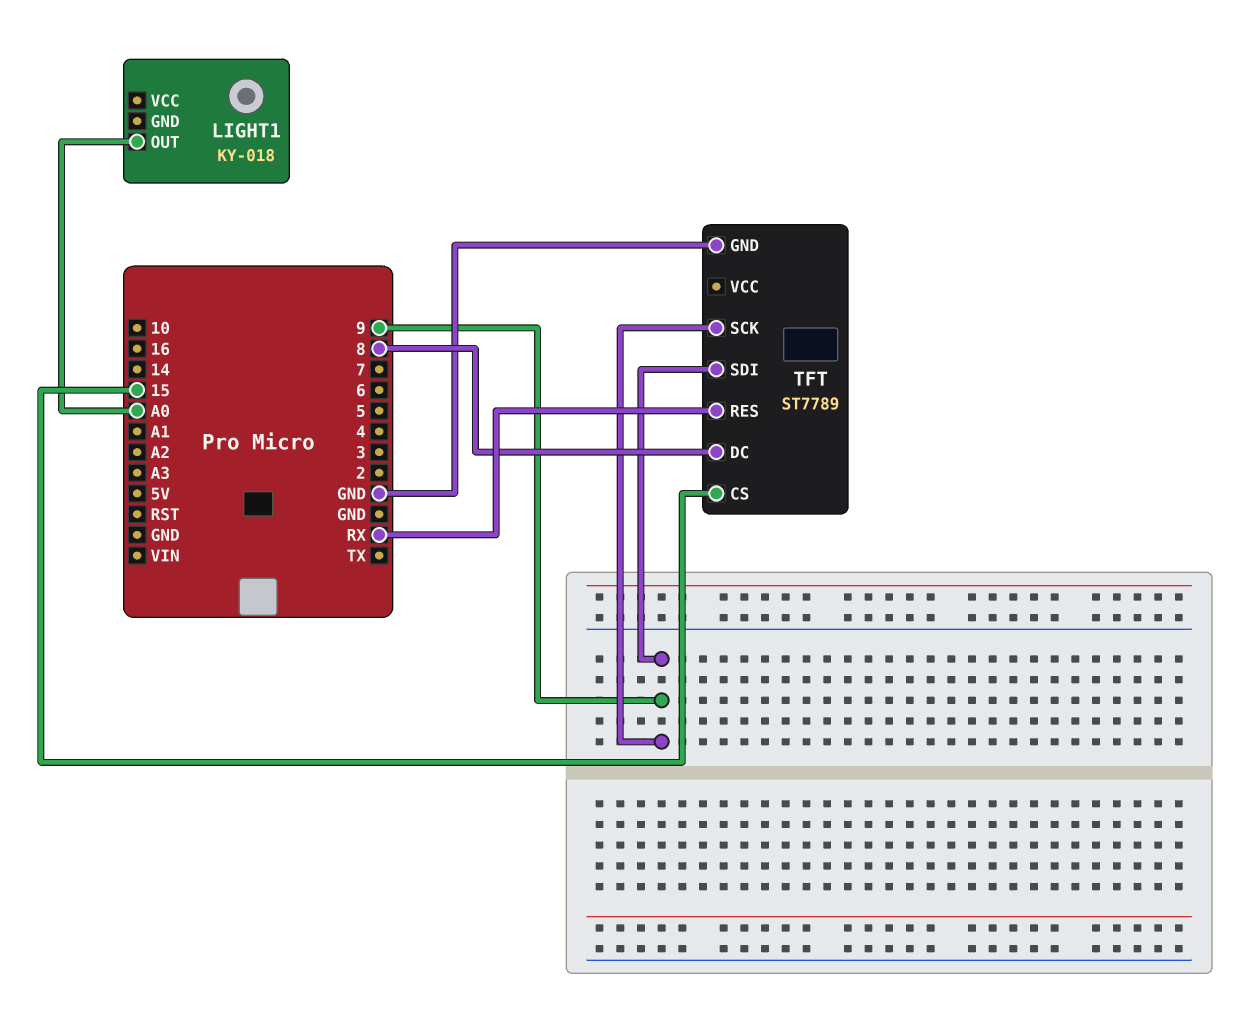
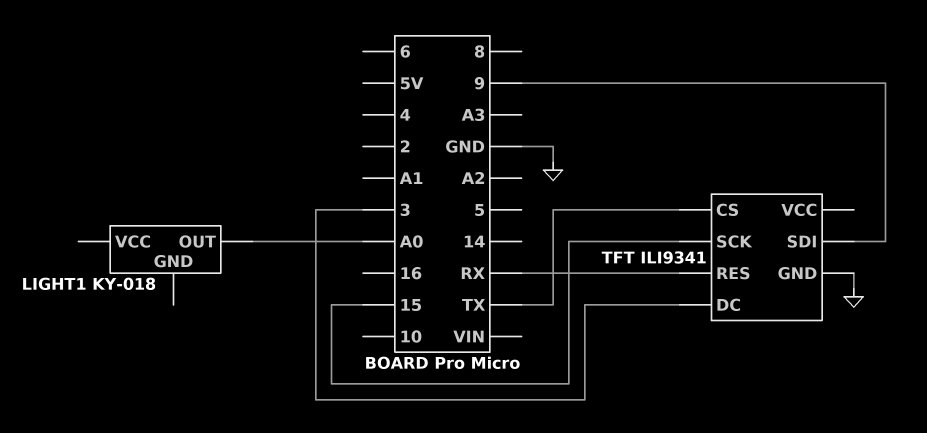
TFT: ST7789 -> ILI9341
TFT pin CS: 15 -> TX
TFT pin DC: 8 -> 3
TFT pin SCK: 9 -> 15

